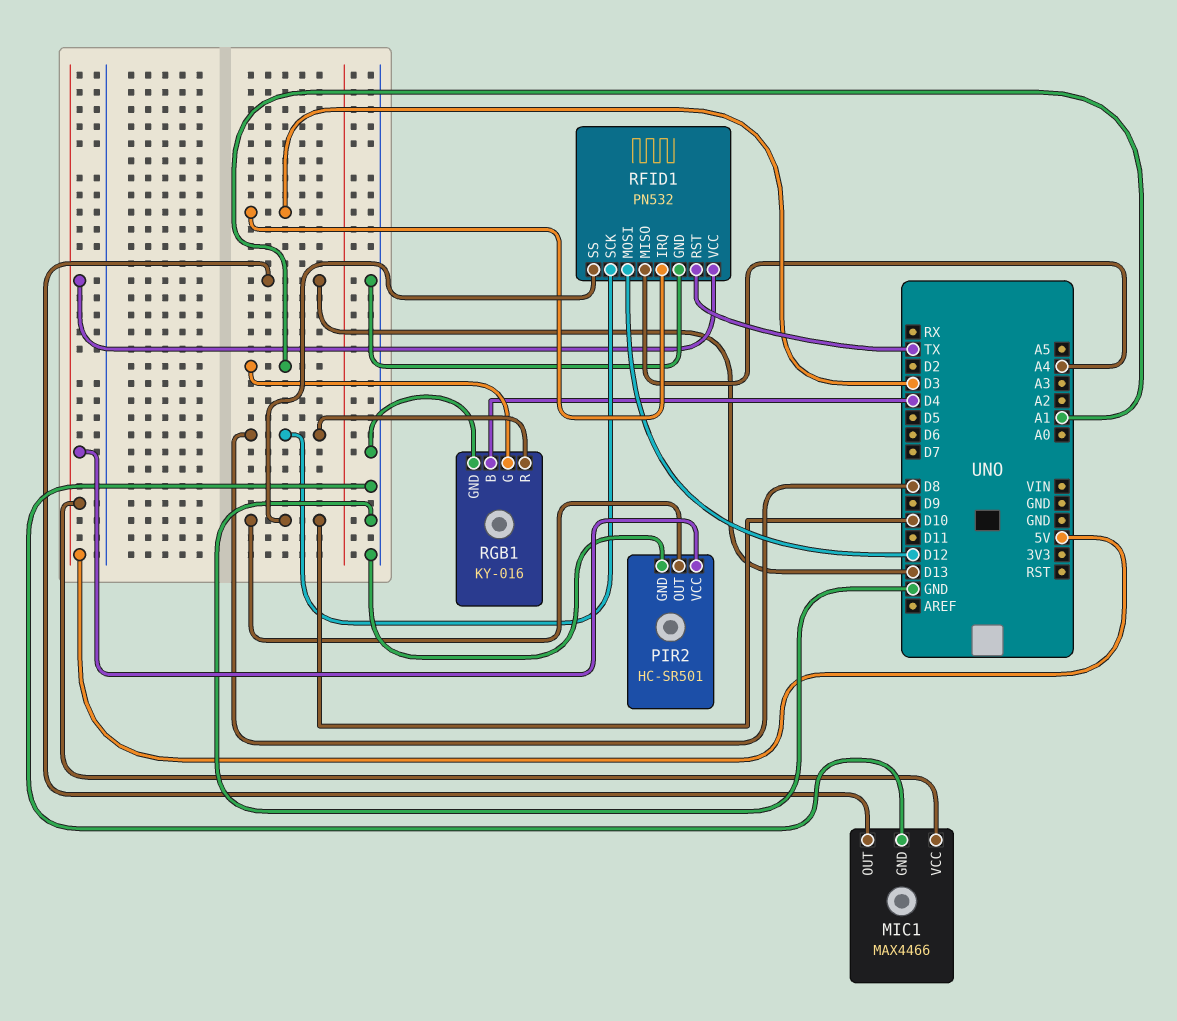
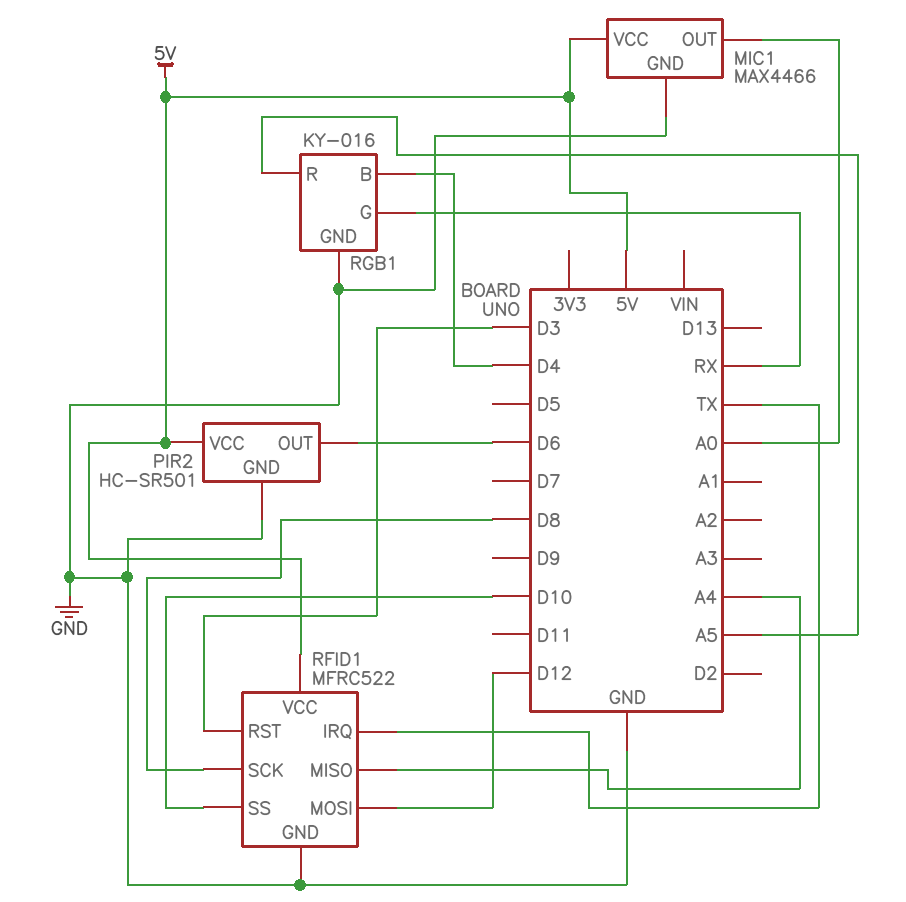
MIC1 pin OUT: D13 -> A0
PIR2 pin OUT: D10 -> D6
RFID1: PN532 -> MFRC522
RFID1 pin IRQ: D3 -> TX
RFID1 pin RST: TX -> D3
RGB1 pin G: A1 -> RX
RGB1 pin R: D8 -> A5

